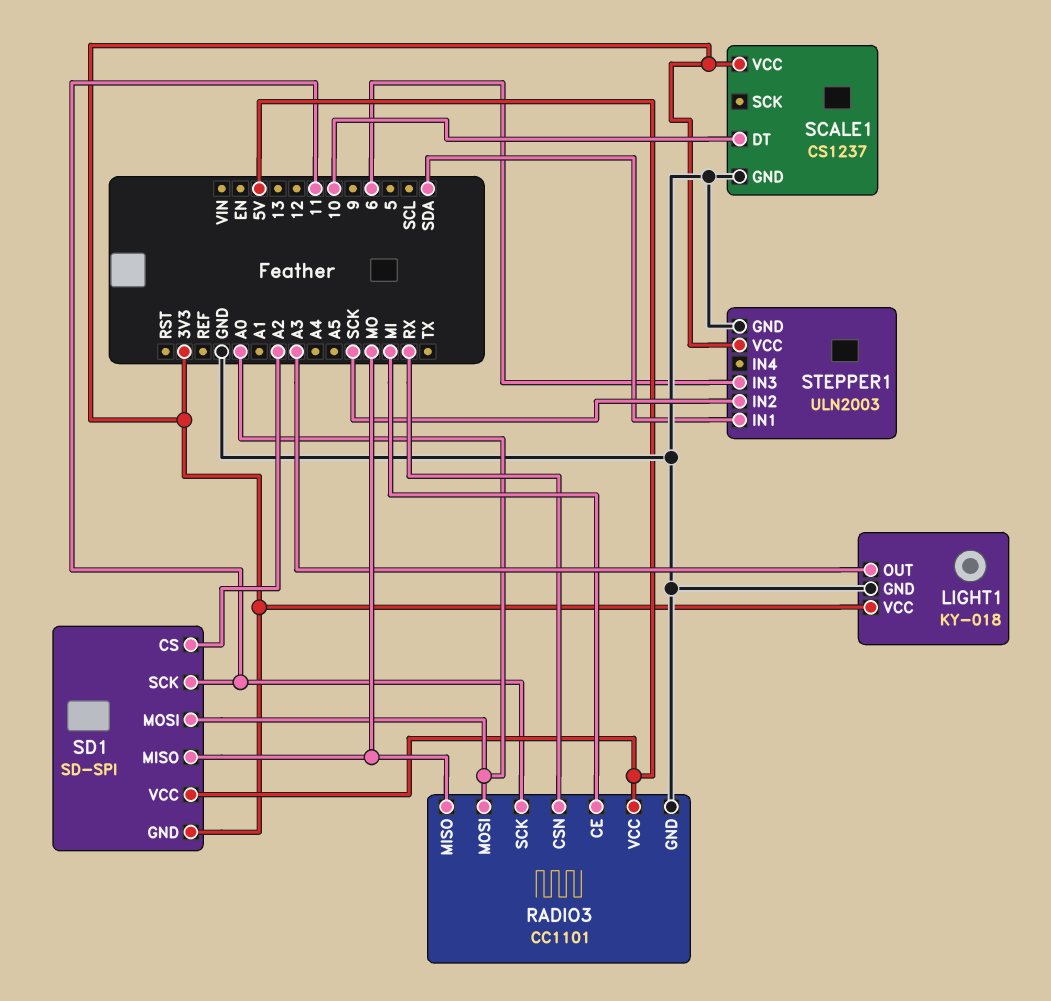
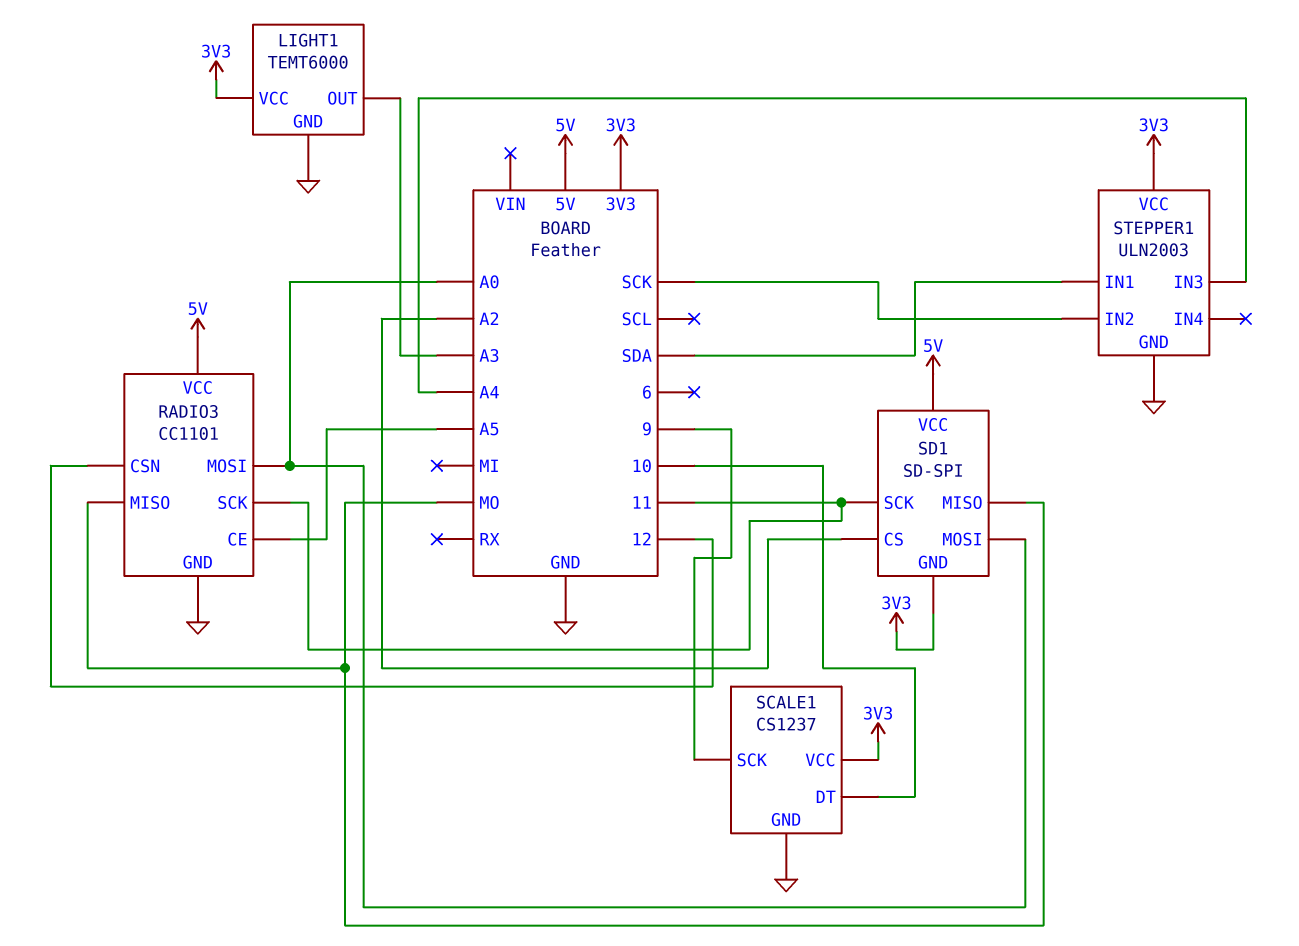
LIGHT1: KY-018 -> TEMT6000
RADIO3 pin CE: MI -> A5
RADIO3 pin CSN: RX -> 12
SCALE1 pin SCK: none -> 9
STEPPER1 pin IN3: 6 -> A4

